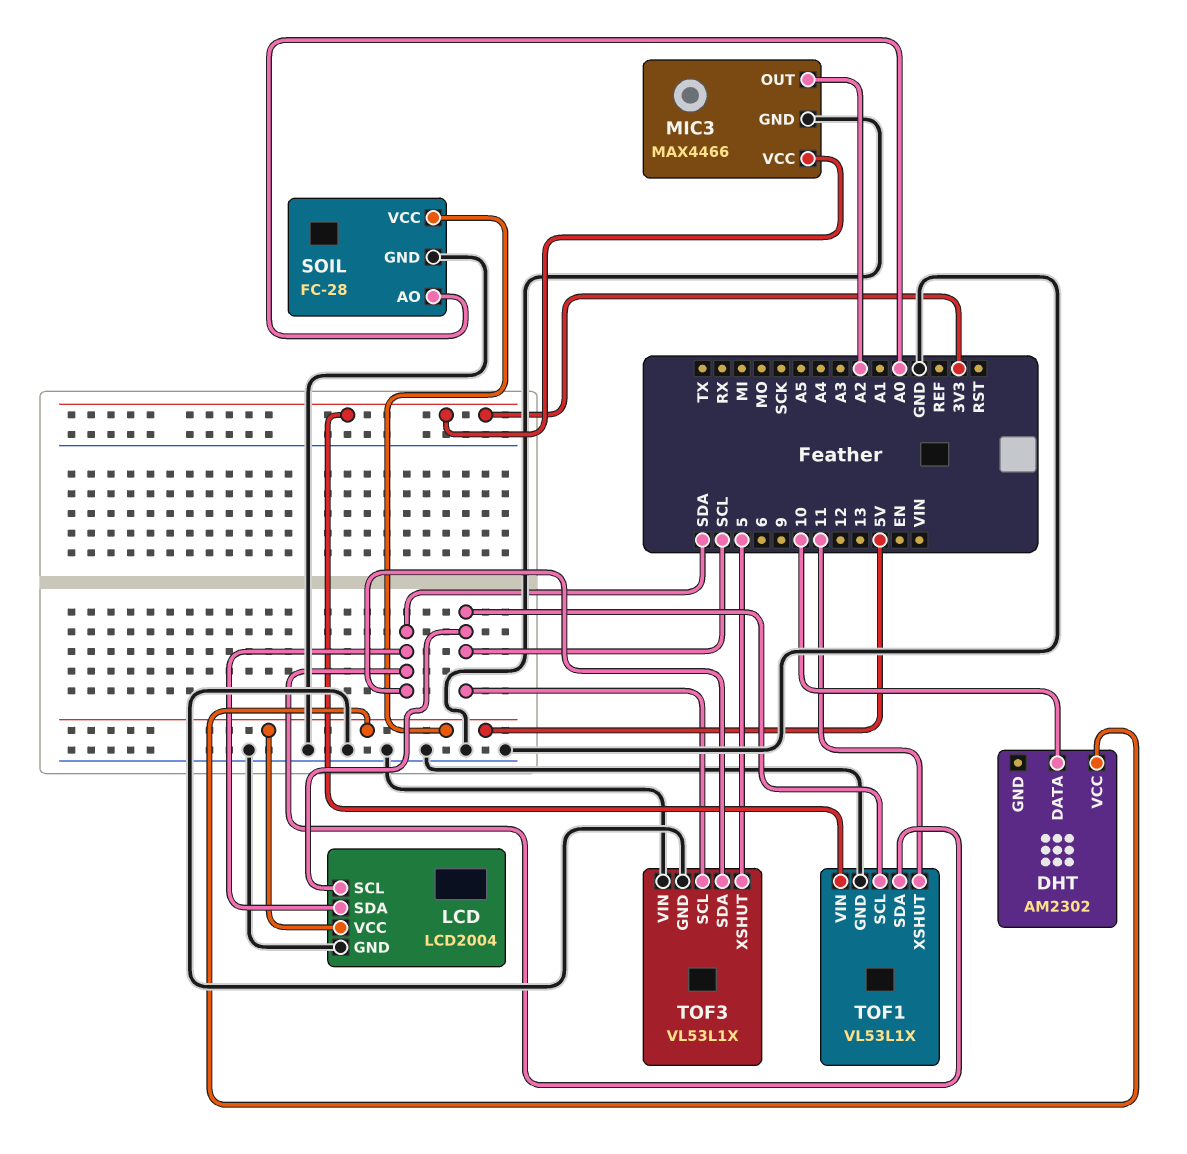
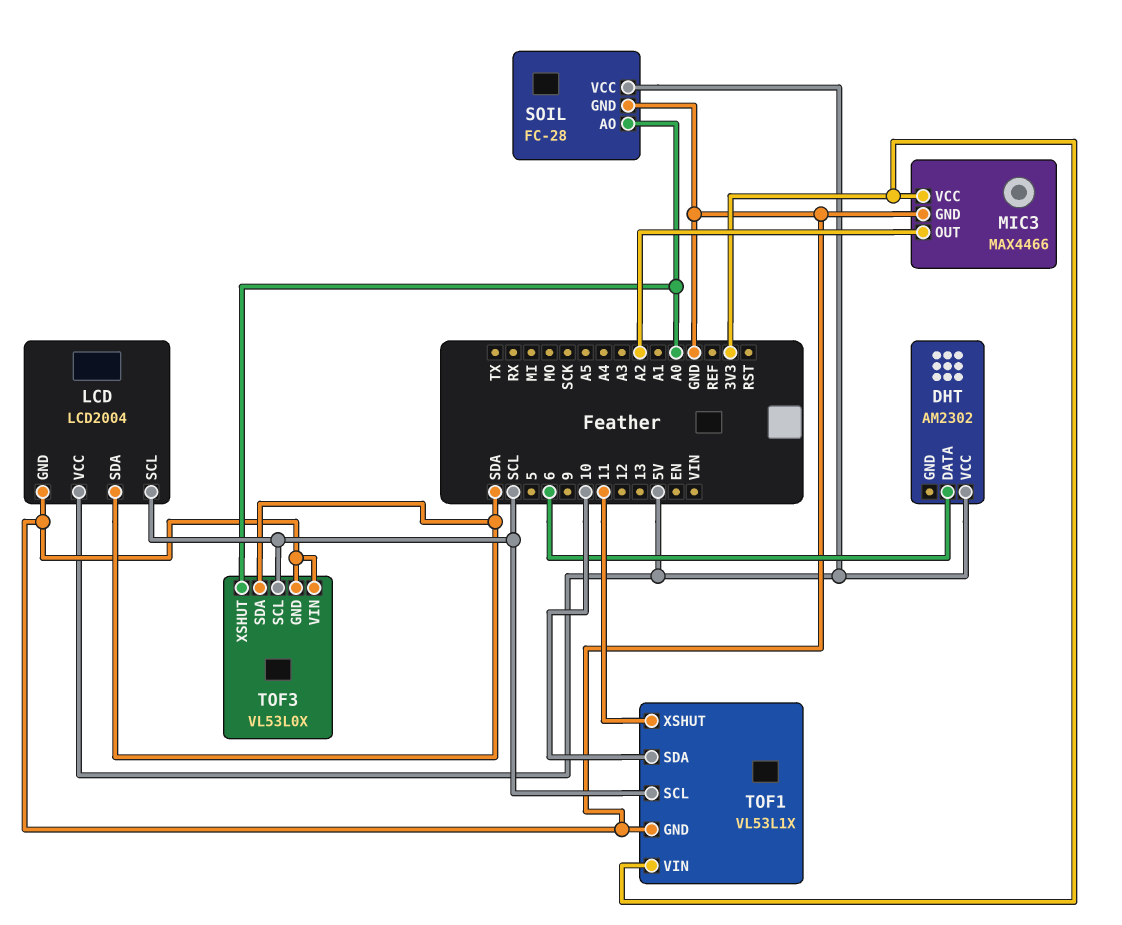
DHT pin DATA: 10 -> 6
TOF1 pin SDA: SDA -> 10
TOF3: VL53L1X -> VL53L0X
TOF3 pin XSHUT: 5 -> A0

